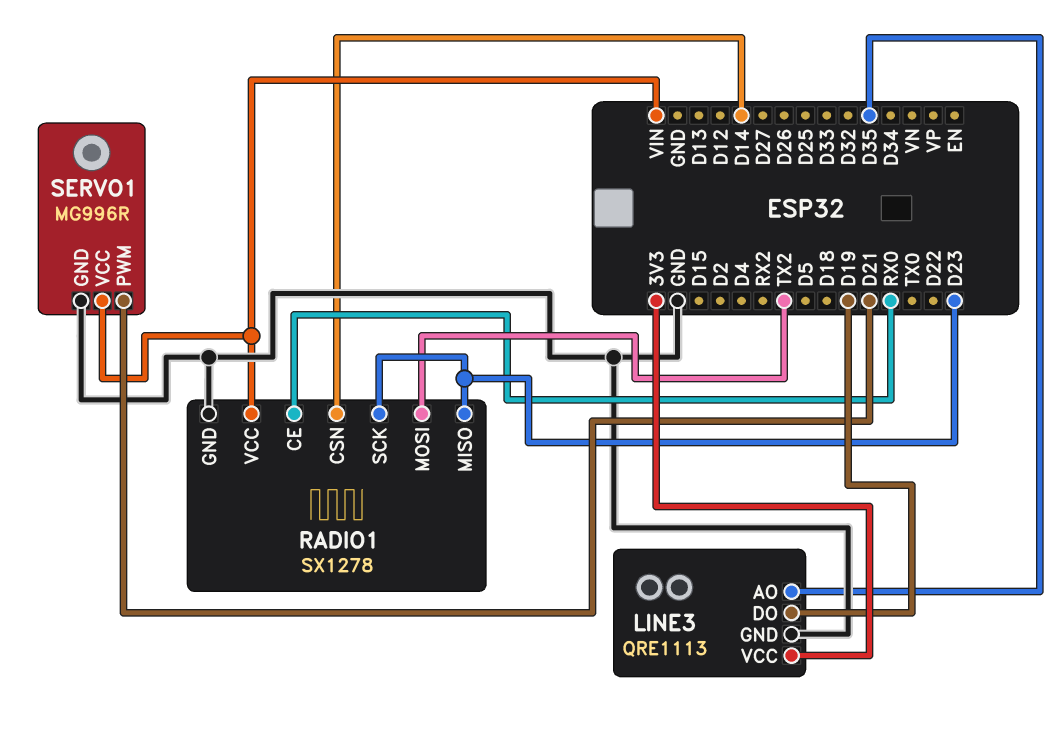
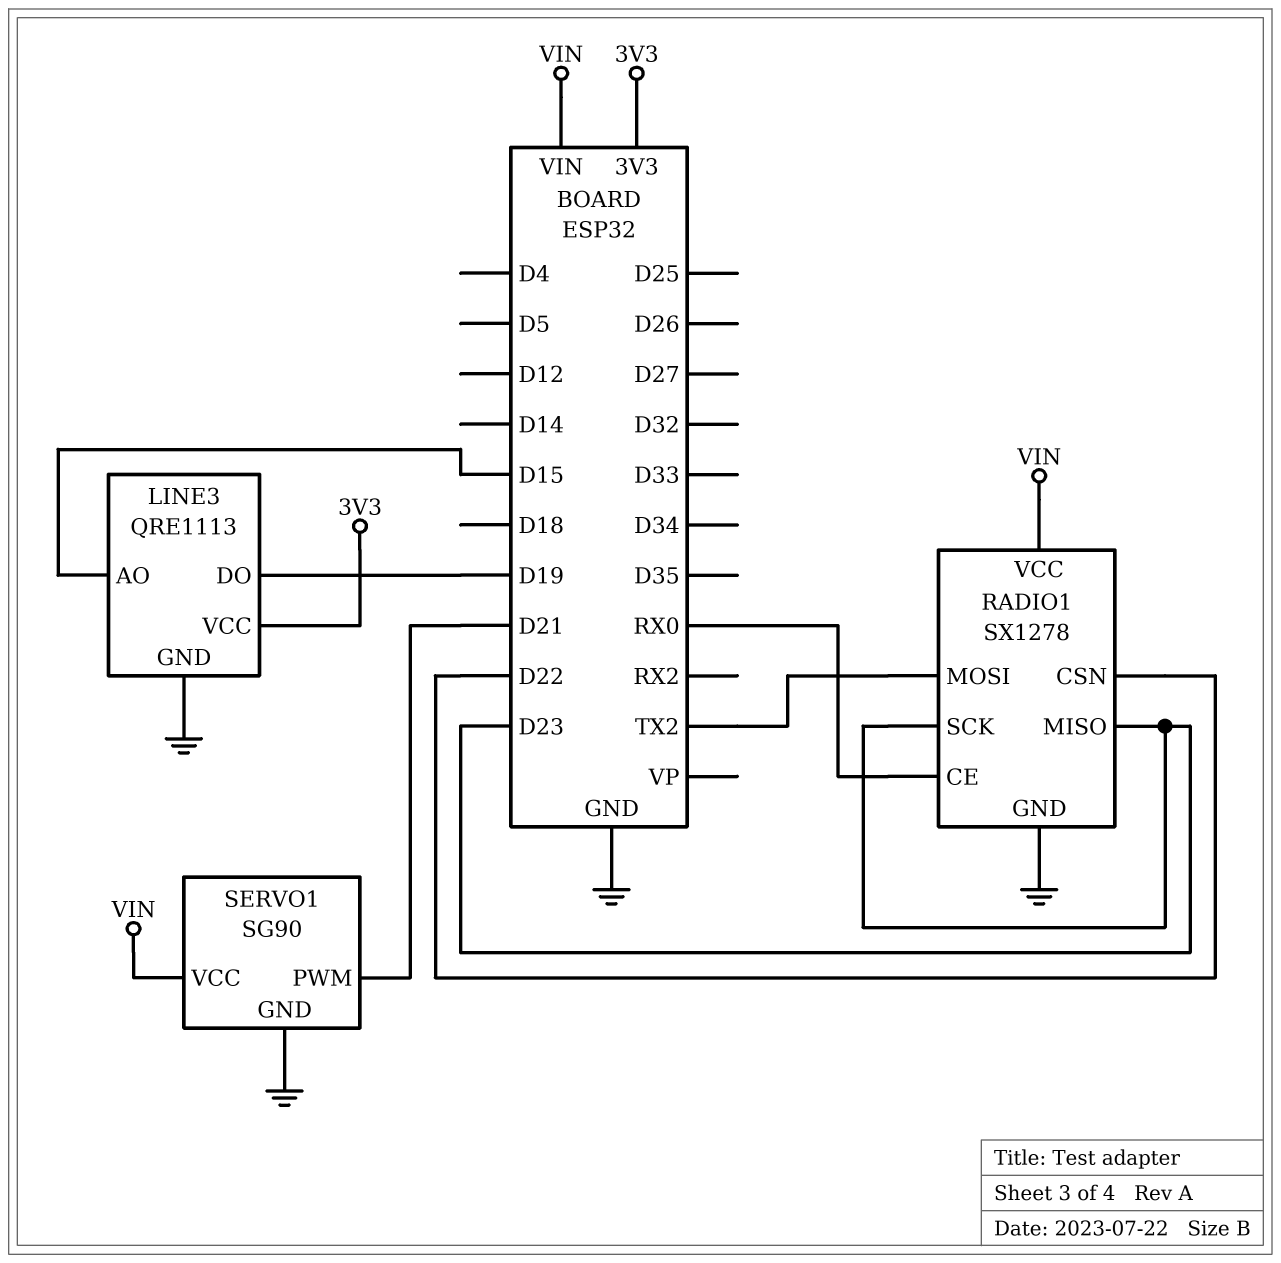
LINE3 pin AO: D35 -> D15
RADIO1 pin CSN: D14 -> D22
SERVO1: MG996R -> SG90

